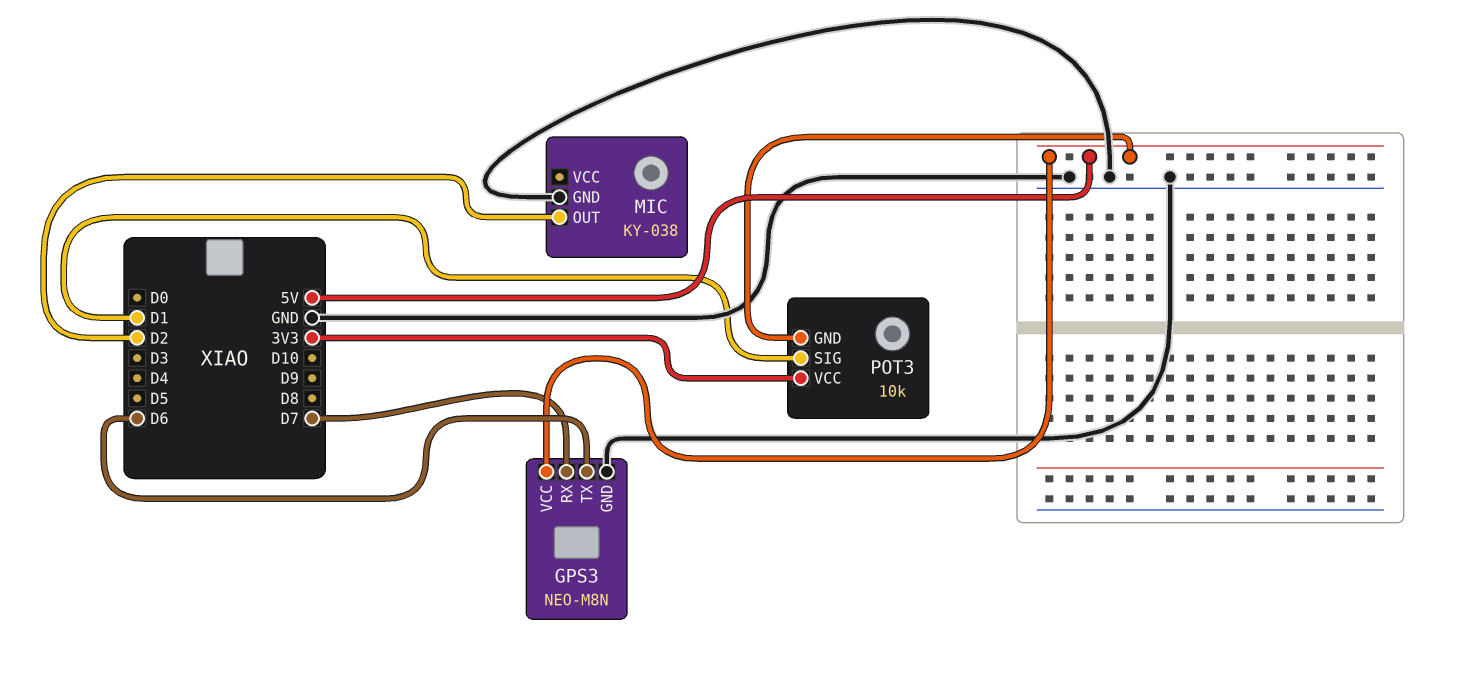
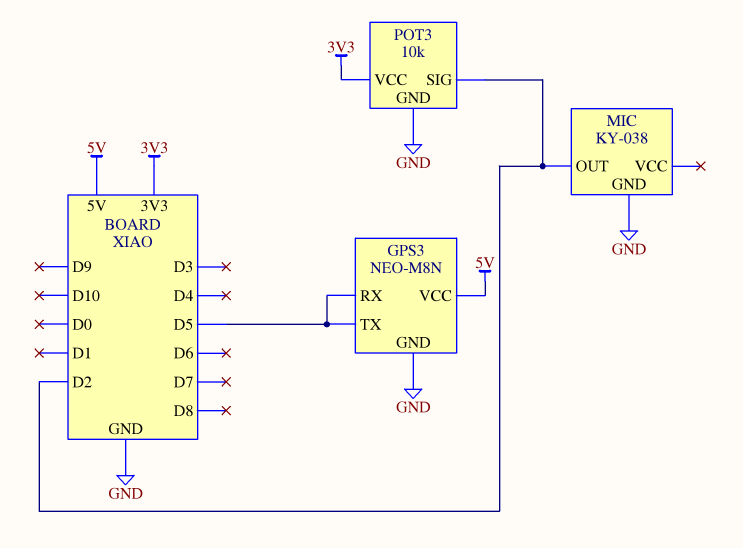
GPS3 pin RX: D7 -> D5
GPS3 pin TX: D6 -> D5
POT3 pin GND: 5V -> GND
POT3 pin SIG: D1 -> D2

